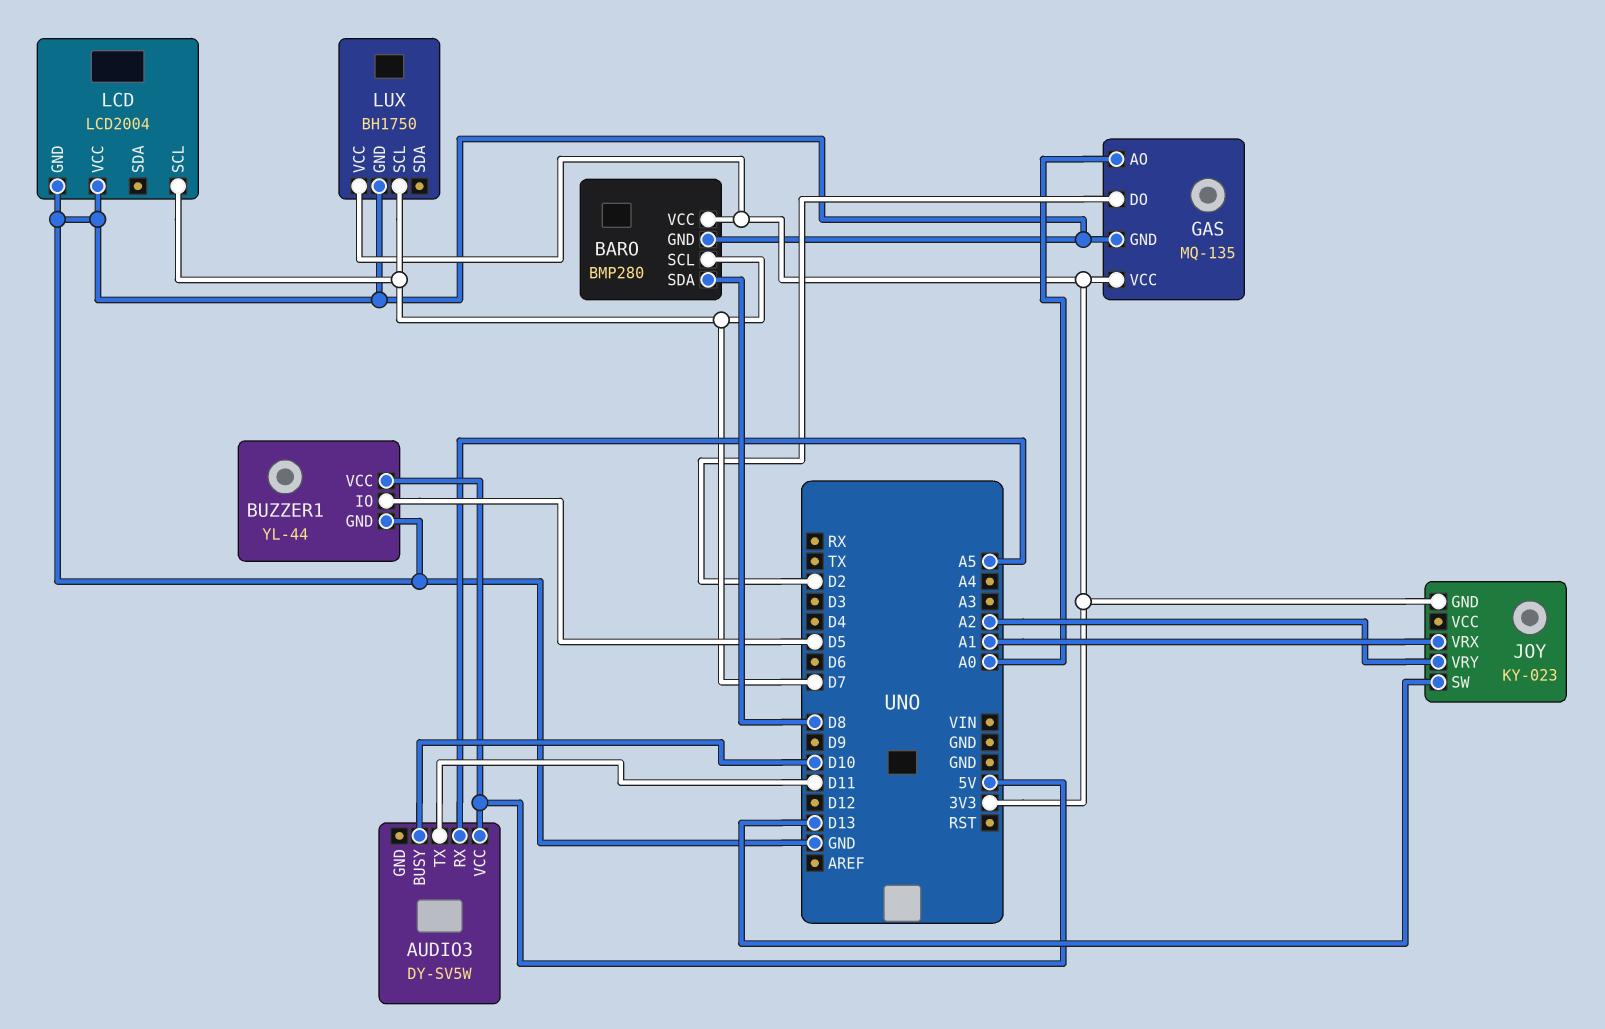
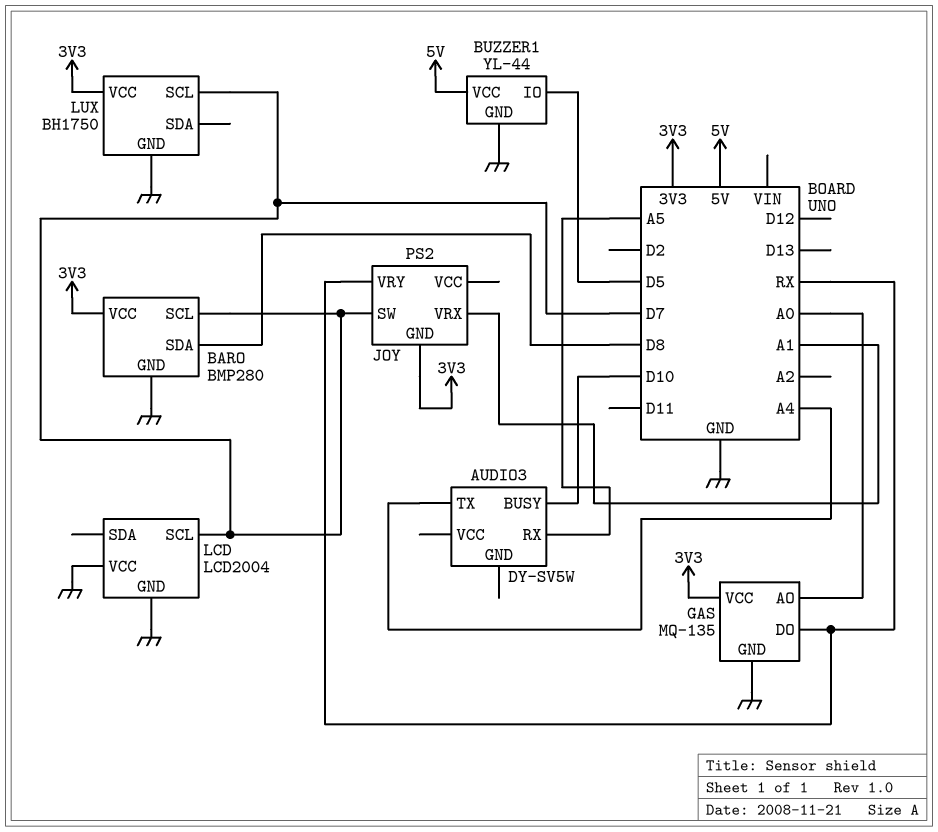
AUDIO3 pin TX: D11 -> A4
AUDIO3 pin VCC: 5V -> none
GAS pin DO: D2 -> RX
JOY: KY-023 -> PS2
JOY pin SW: D13 -> D7
JOY pin VRY: A2 -> RX

